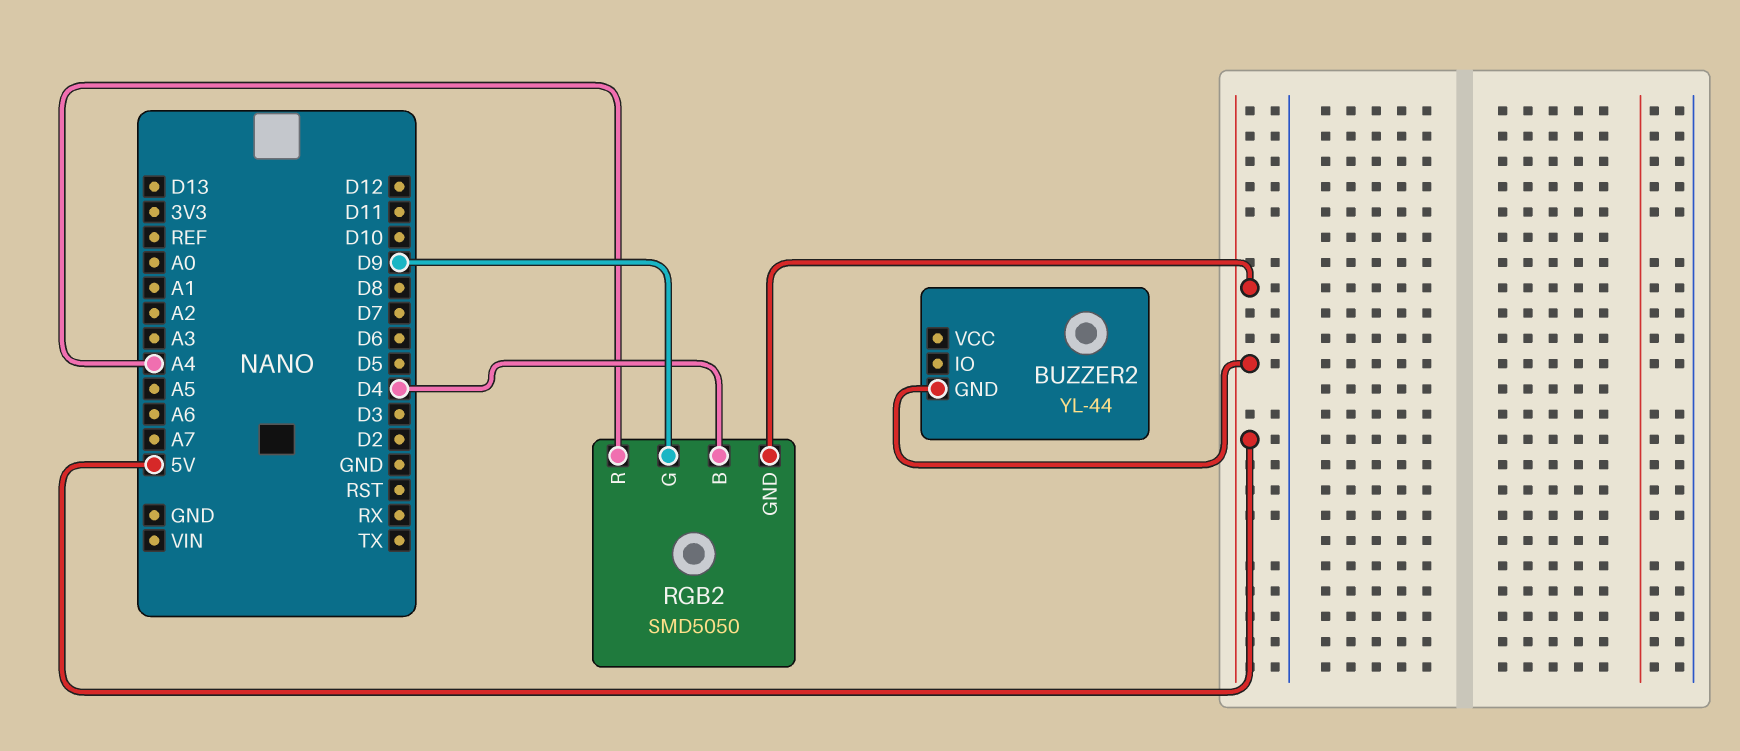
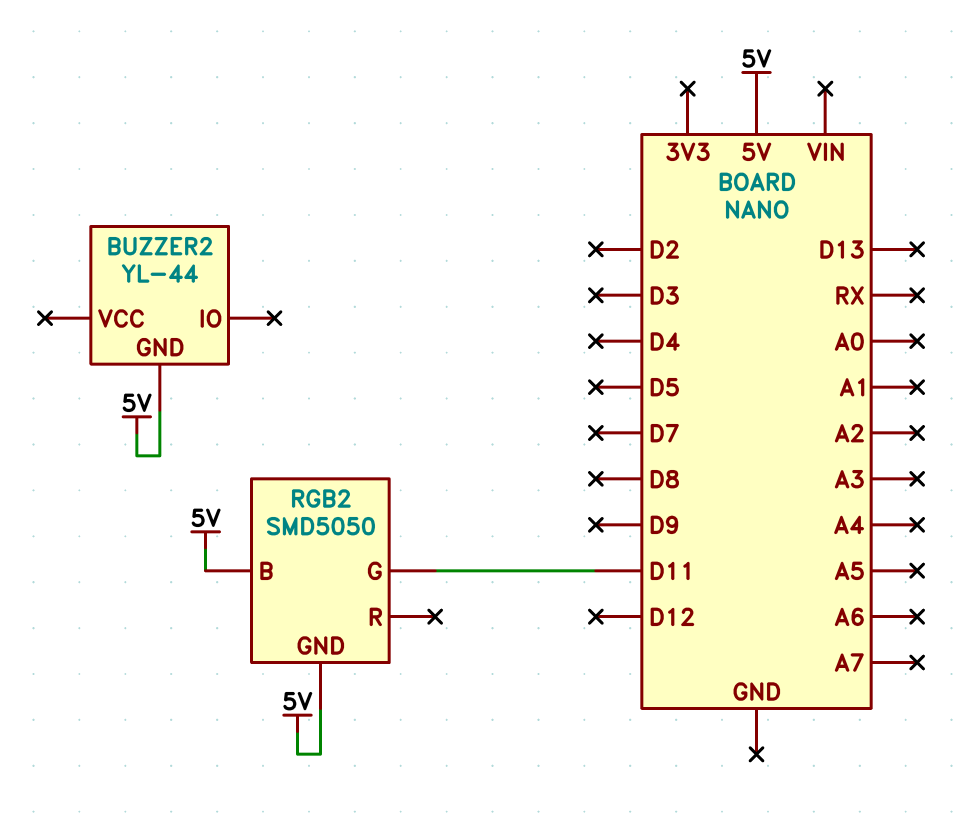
RGB2 pin B: D4 -> 5V
RGB2 pin G: D9 -> D11
RGB2 pin R: A4 -> none

